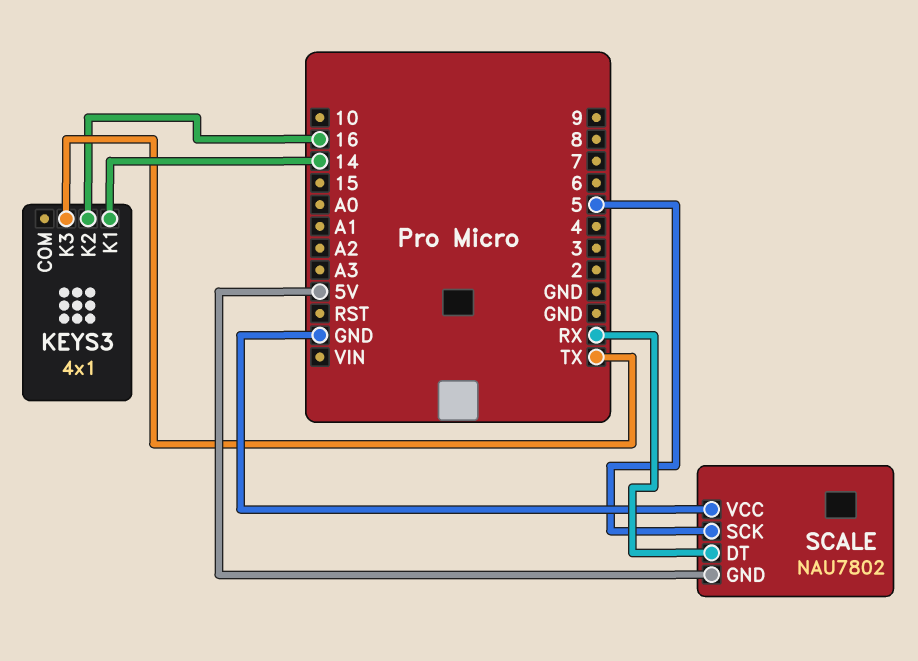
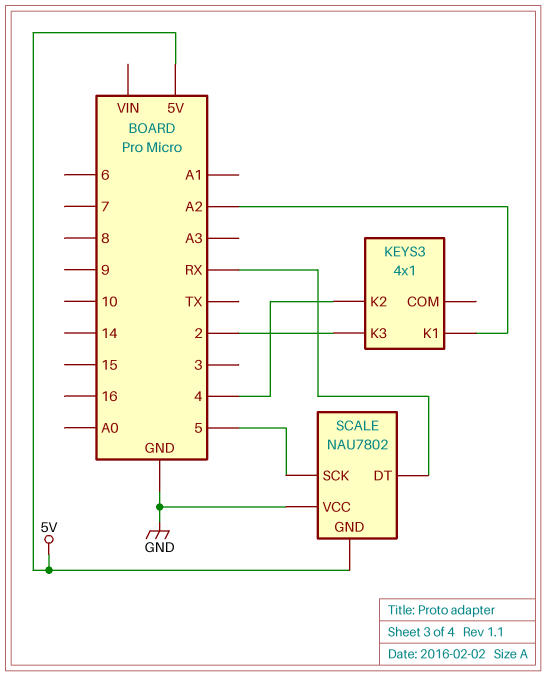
KEYS3 pin K1: 14 -> A2
KEYS3 pin K2: 16 -> 4
KEYS3 pin K3: TX -> 2

